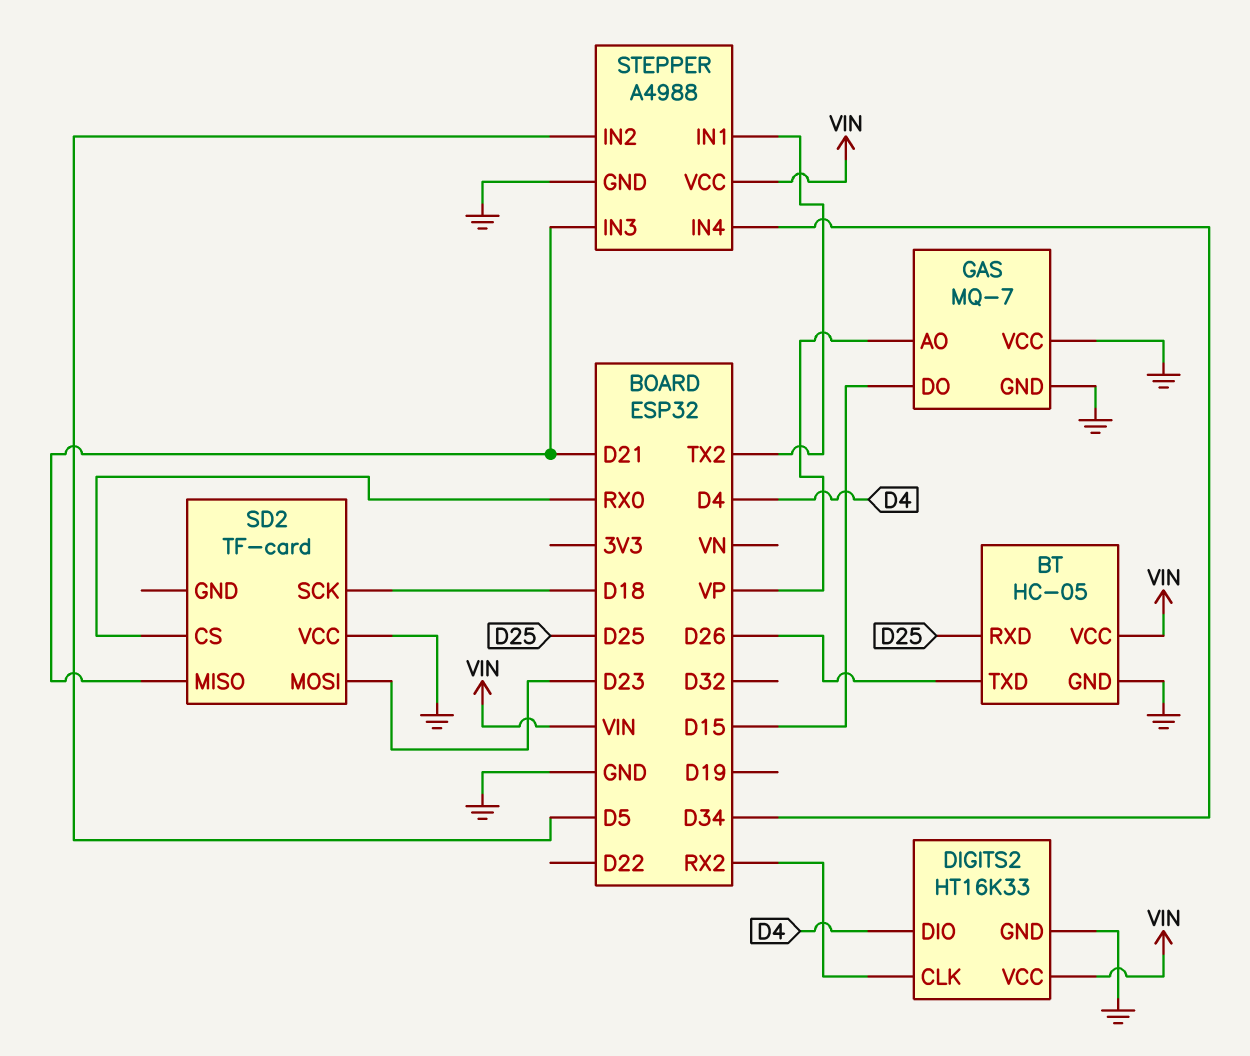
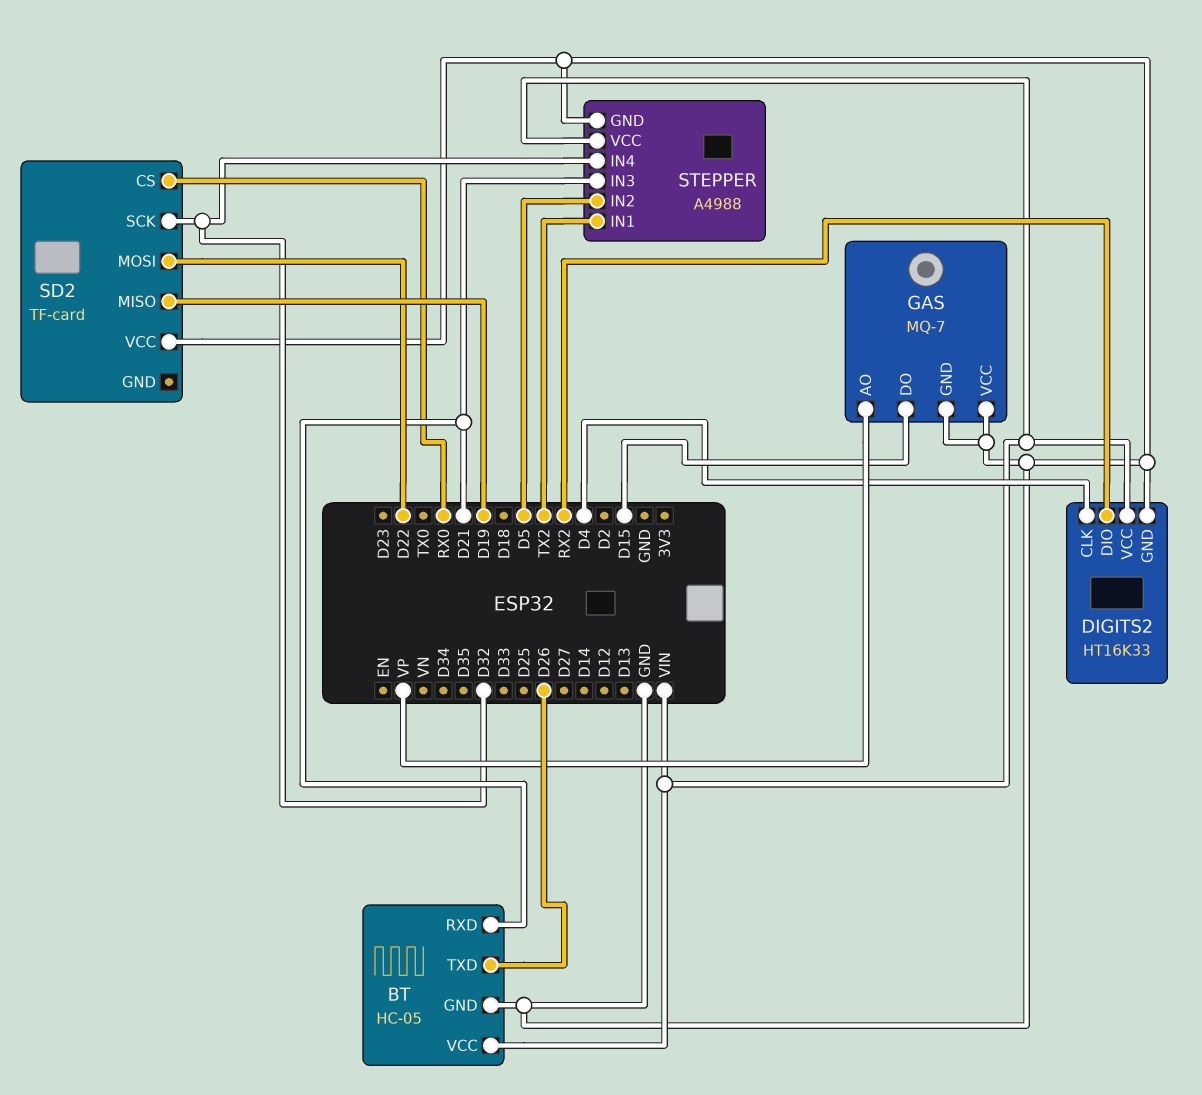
BT pin RXD: D25 -> D21
DIGITS2 pin CLK: RX2 -> D4
DIGITS2 pin DIO: D4 -> RX2
SD2 pin MISO: D21 -> D19
SD2 pin MOSI: D23 -> D22
SD2 pin SCK: D18 -> D32
STEPPER pin IN4: D34 -> D32

